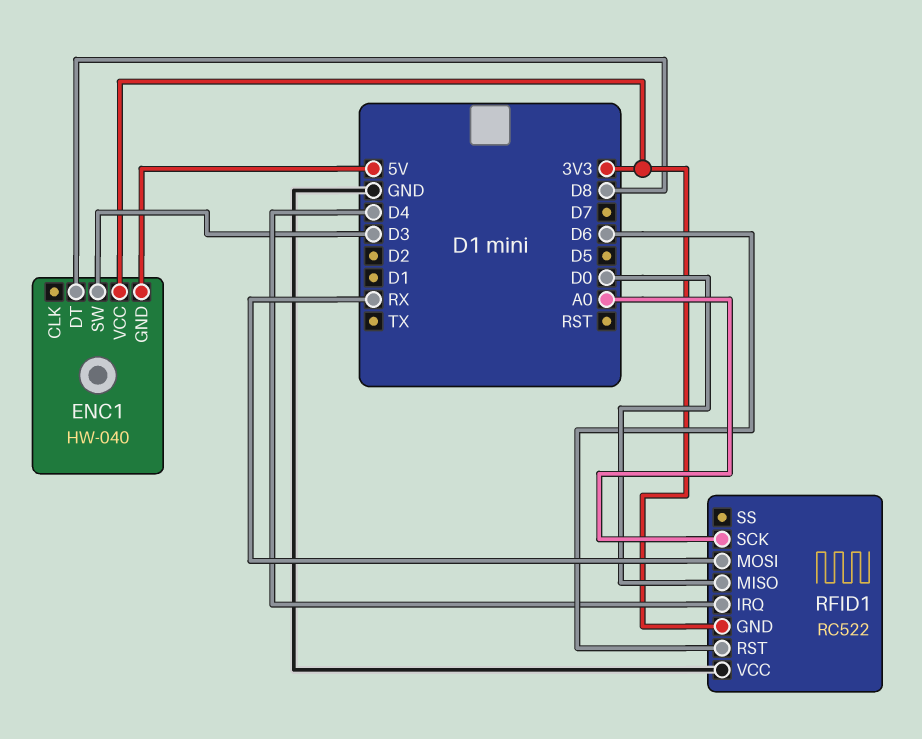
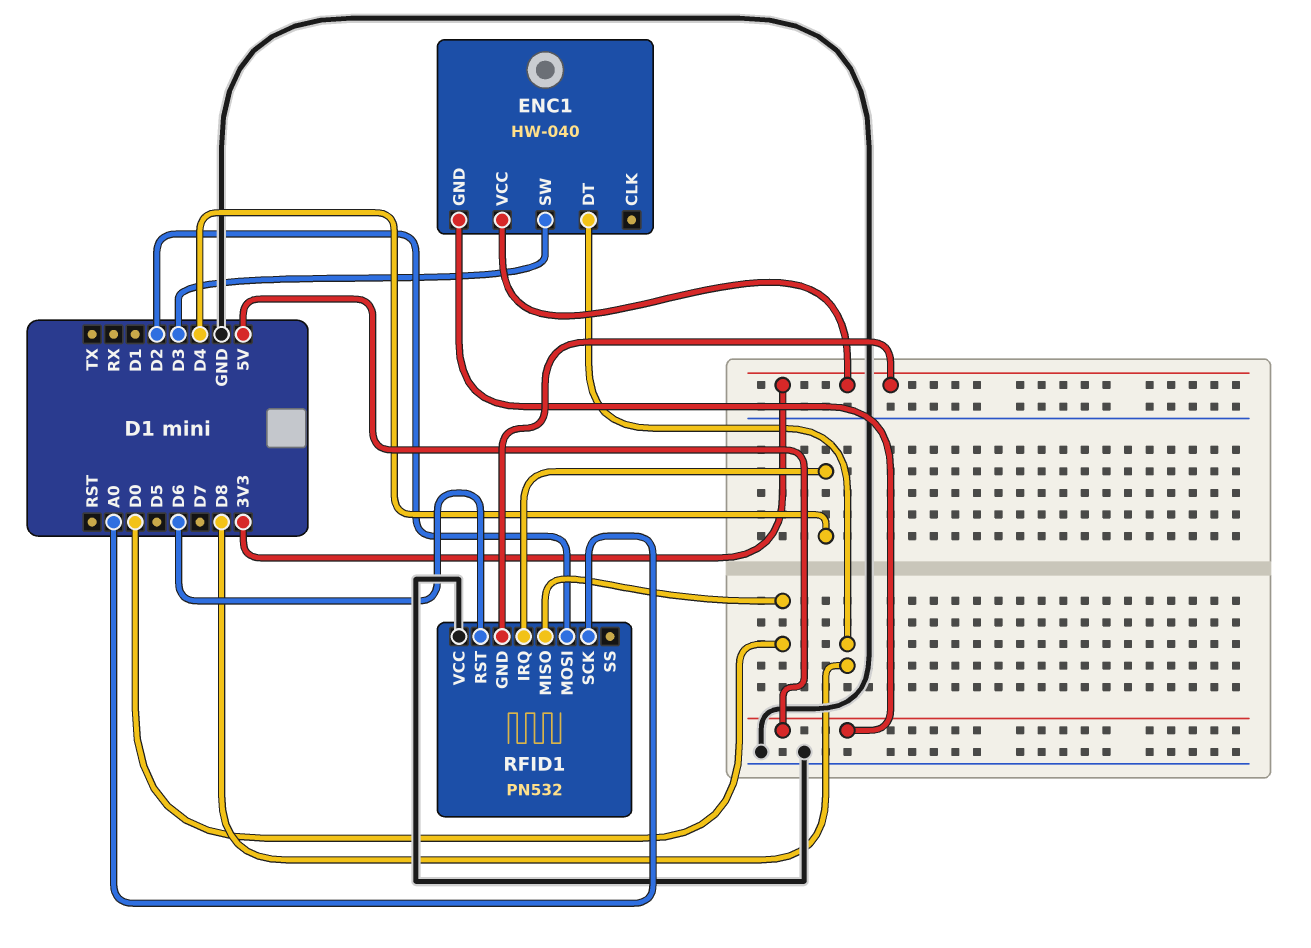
RFID1: RC522 -> PN532
RFID1 pin MOSI: RX -> D2

